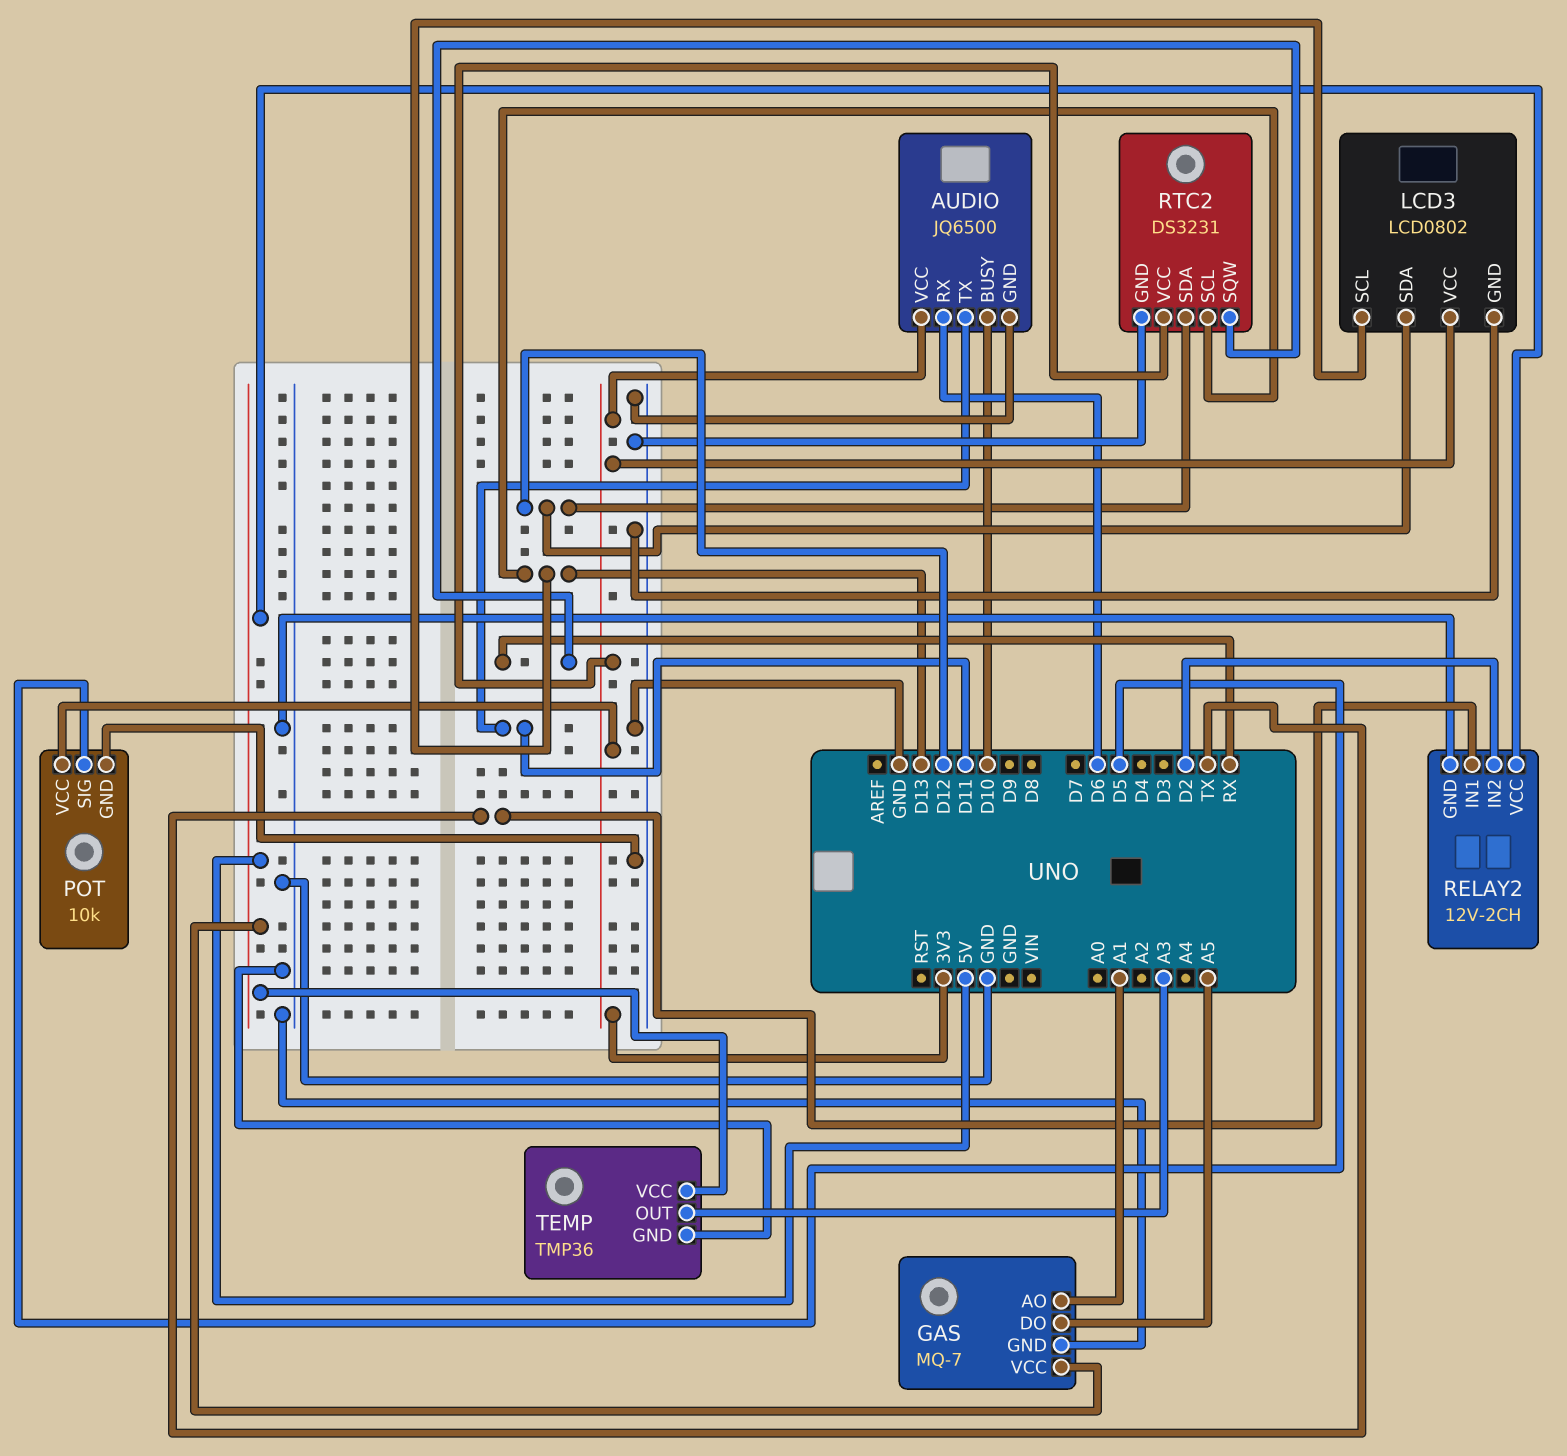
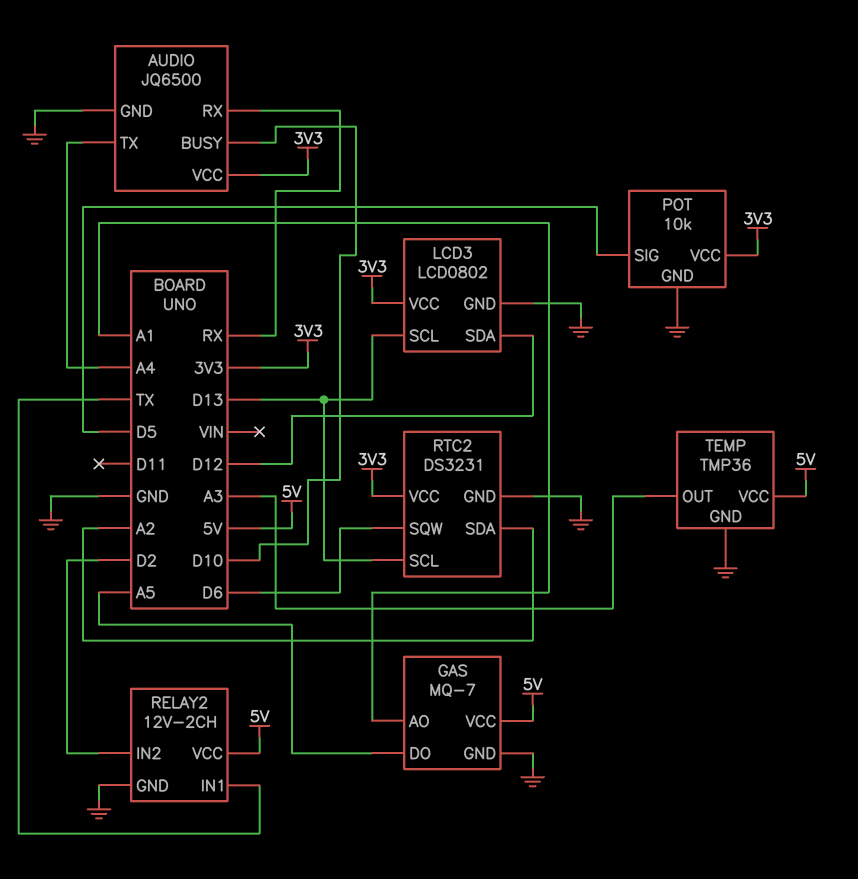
AUDIO pin RX: D6 -> RX
AUDIO pin TX: D11 -> A4
RTC2 pin SDA: D12 -> A2
RTC2 pin SQW: RX -> D6

